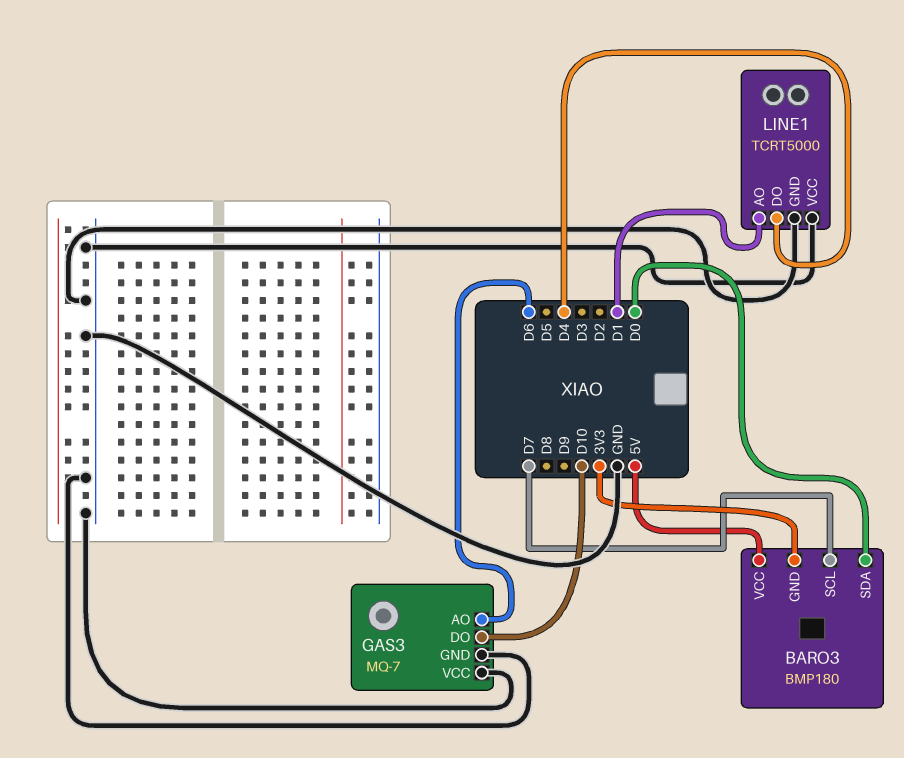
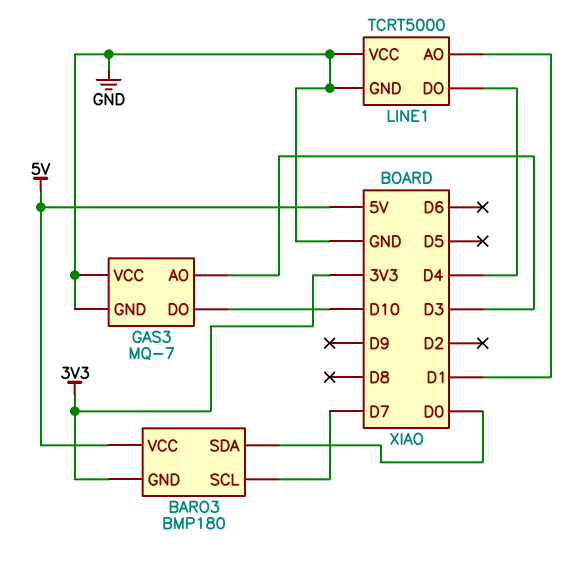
GAS3 pin AO: D6 -> D3

